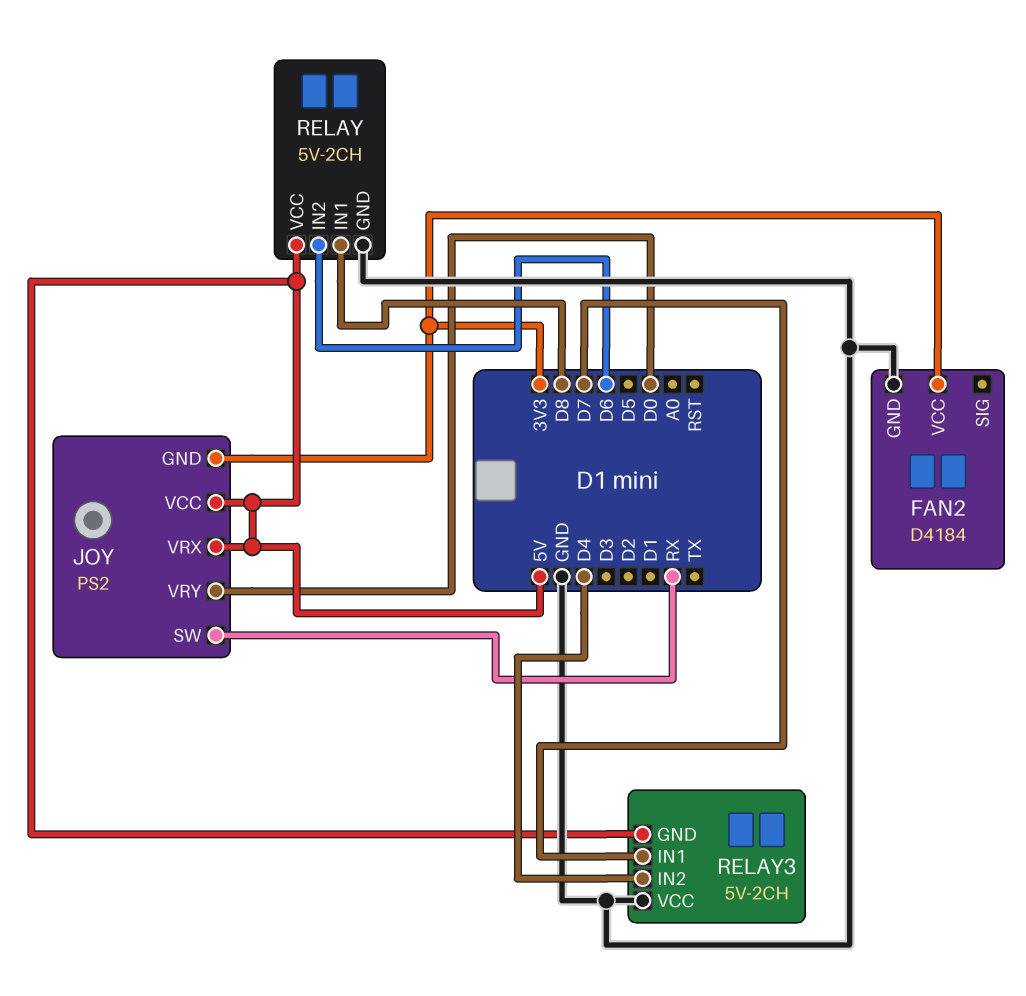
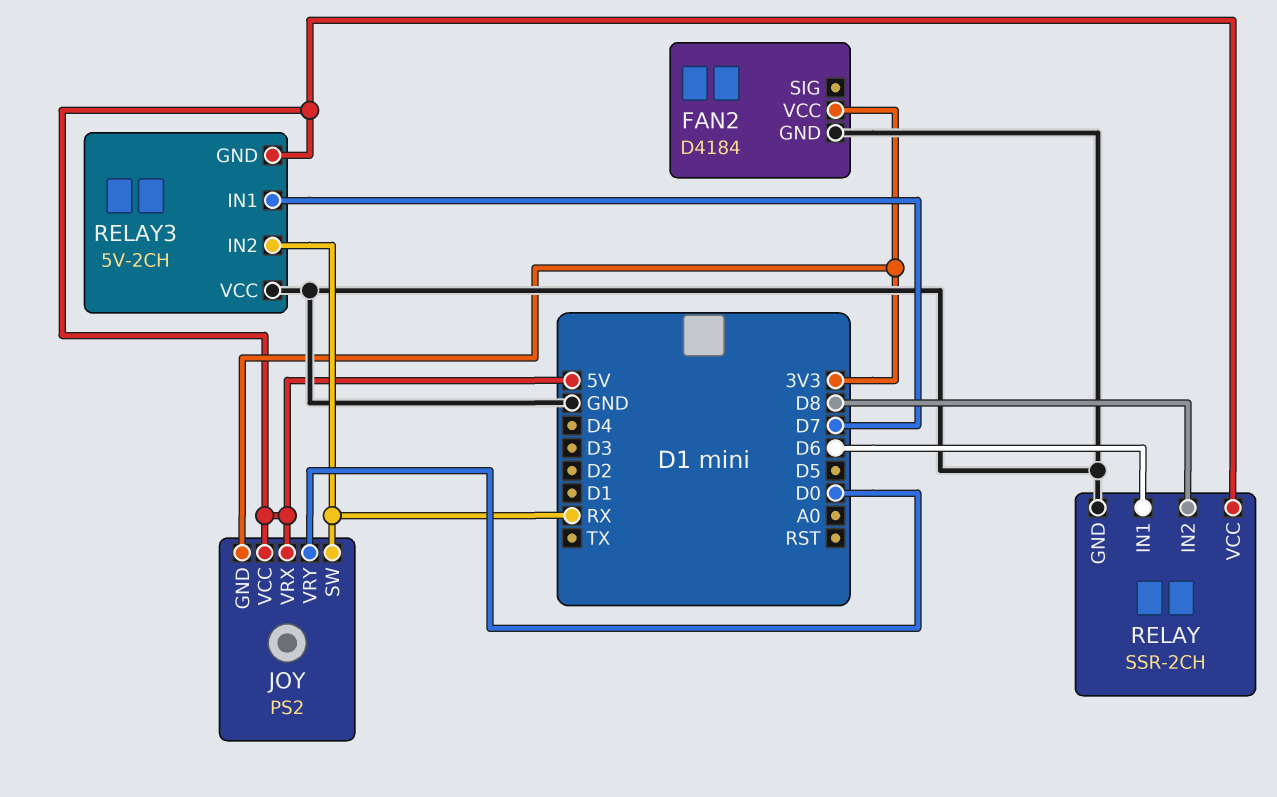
RELAY: 5V-2CH -> SSR-2CH
RELAY pin IN1: D8 -> D6
RELAY pin IN2: D6 -> D8
RELAY3 pin IN2: D4 -> RX

